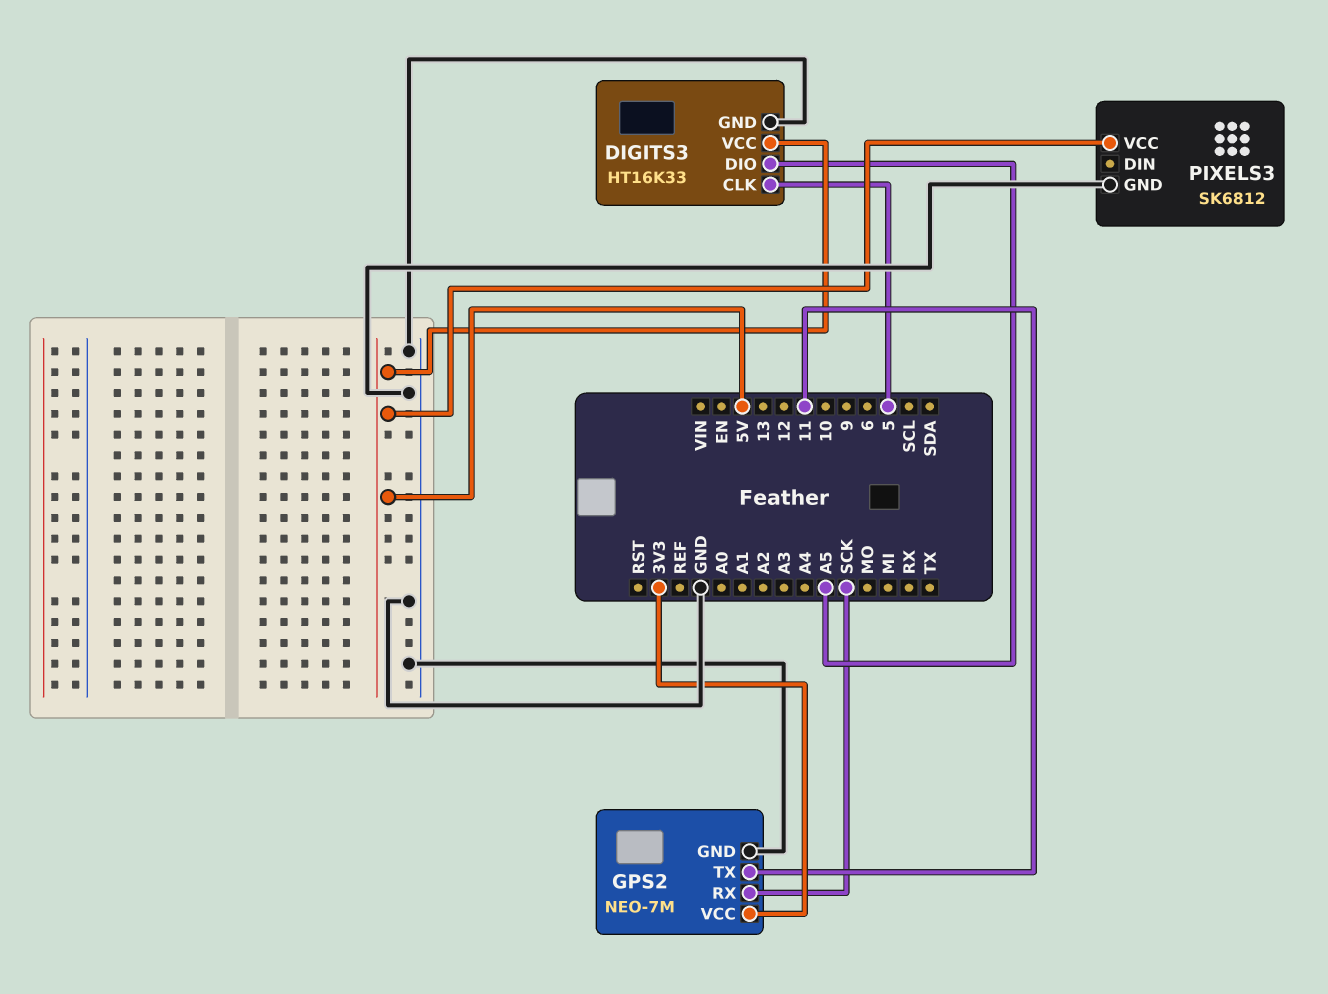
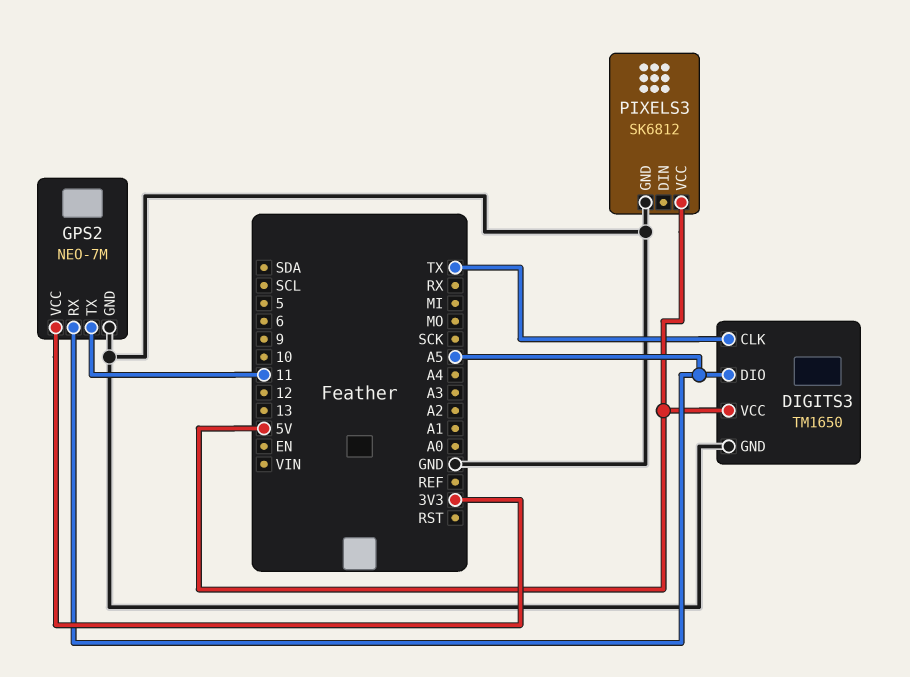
DIGITS3: HT16K33 -> TM1650
DIGITS3 pin CLK: 5 -> TX
GPS2 pin RX: SCK -> A5

